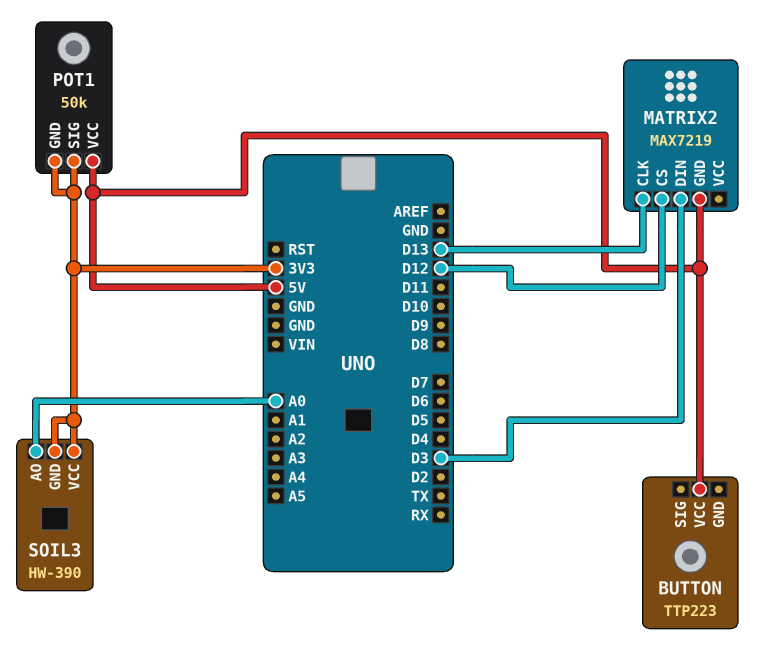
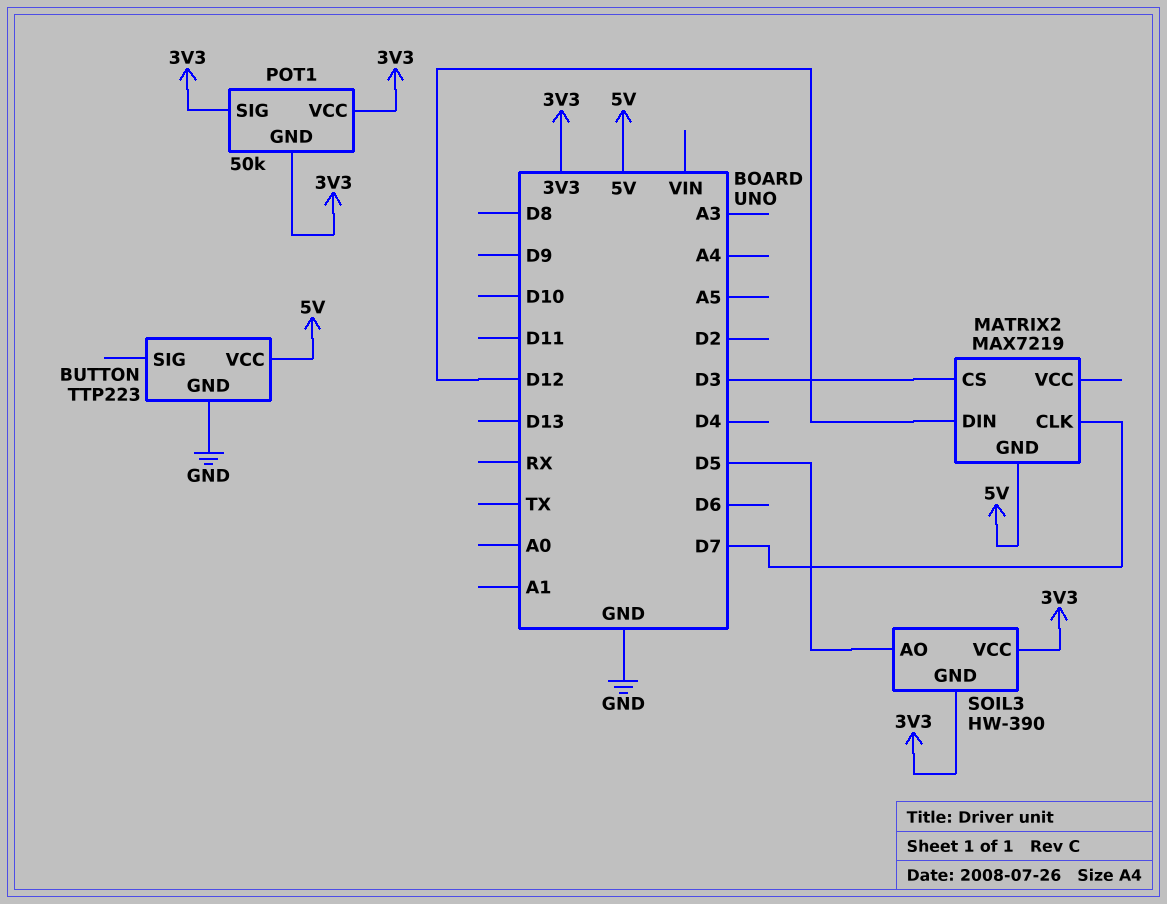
BUTTON pin GND: none -> GND
MATRIX2 pin CLK: D13 -> D7
MATRIX2 pin CS: D12 -> D3
MATRIX2 pin DIN: D3 -> D12
POT1 pin VCC: 5V -> 3V3
SOIL3 pin AO: A0 -> D5

